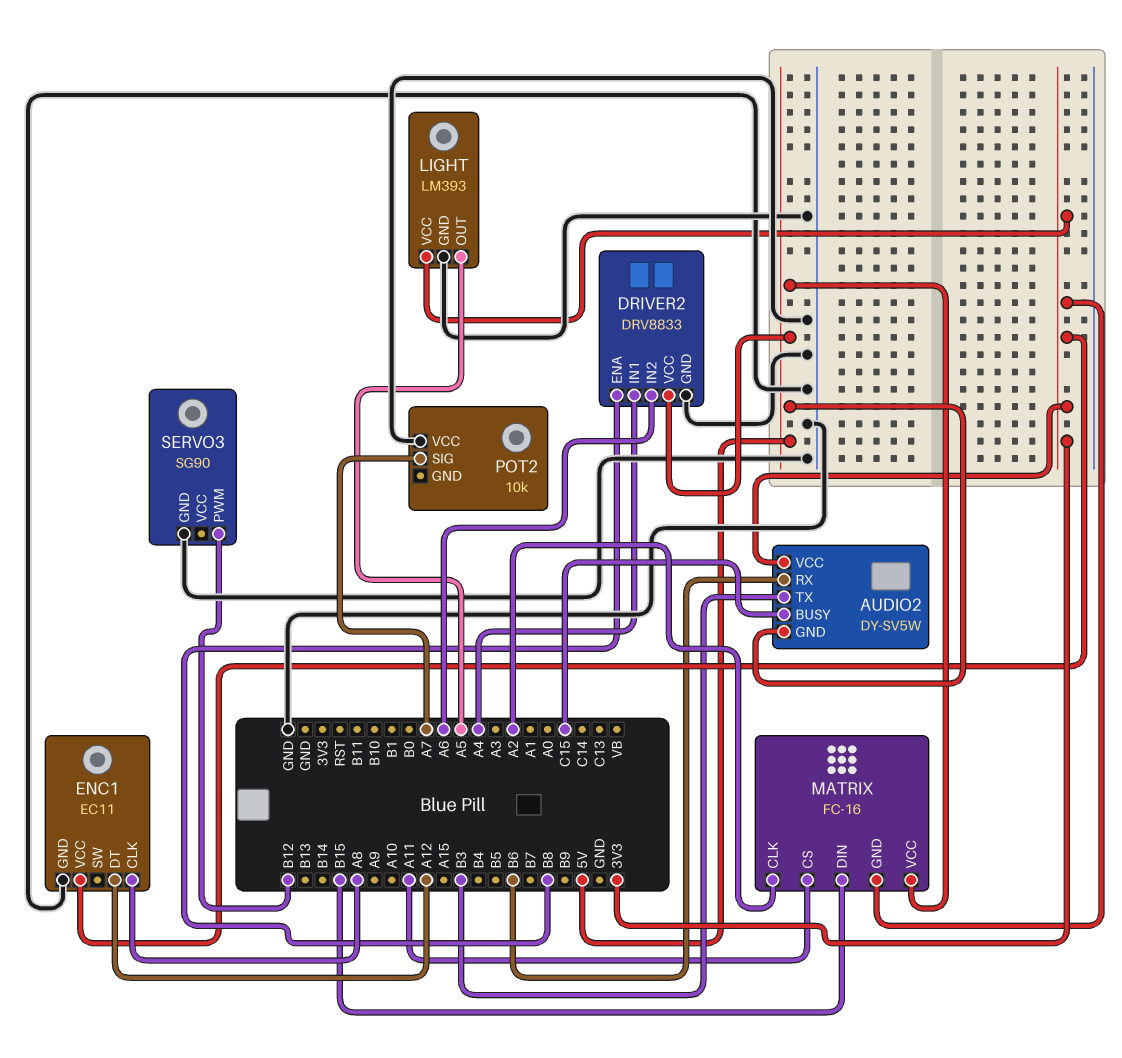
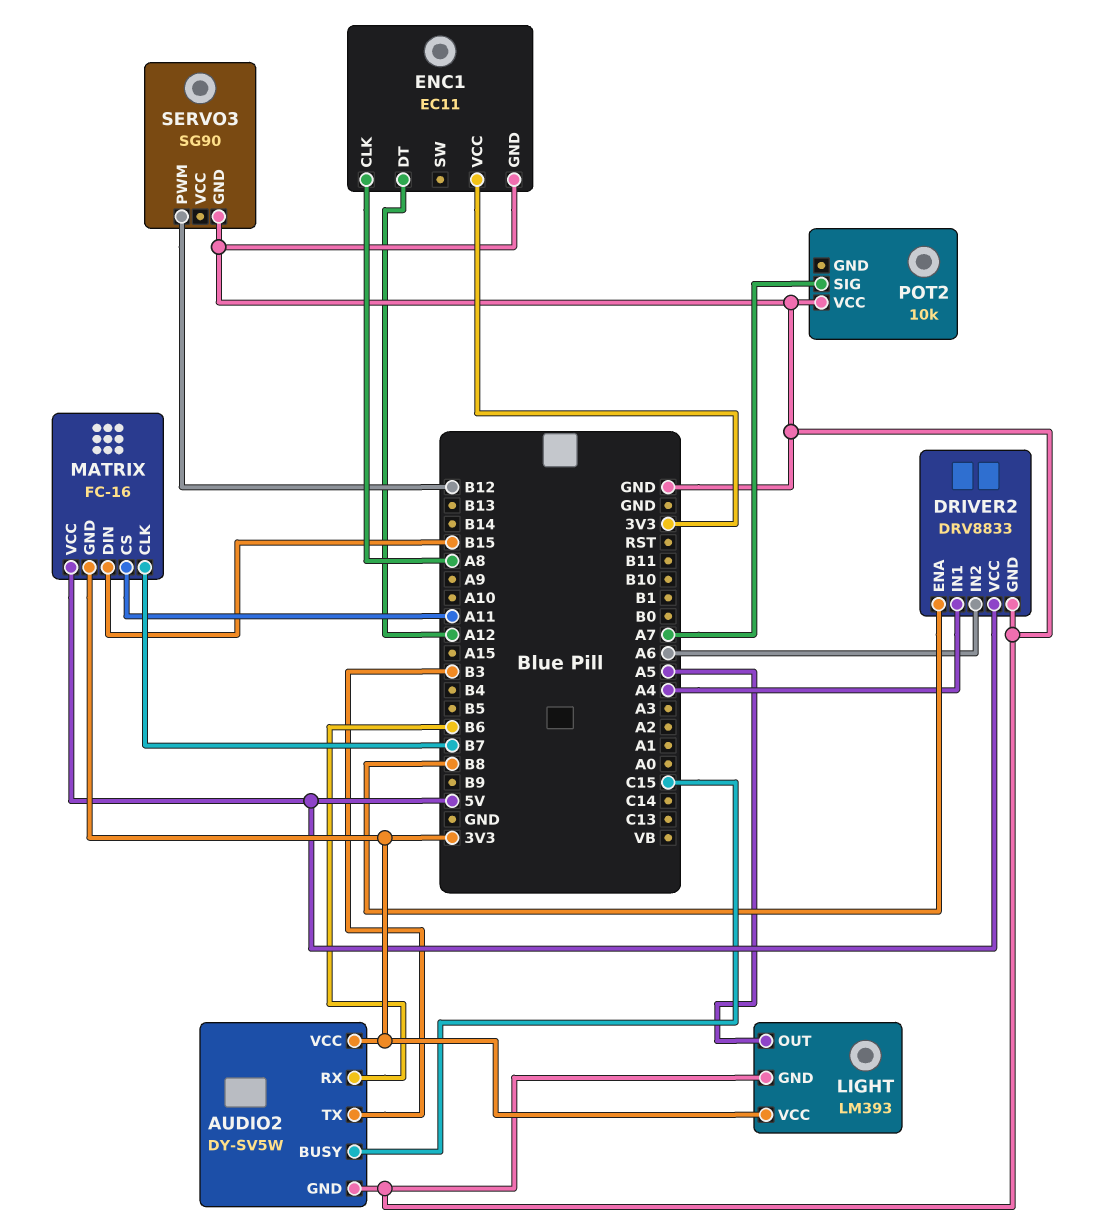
AUDIO2 pin GND: 5V -> GND
MATRIX pin CLK: A2 -> B7

